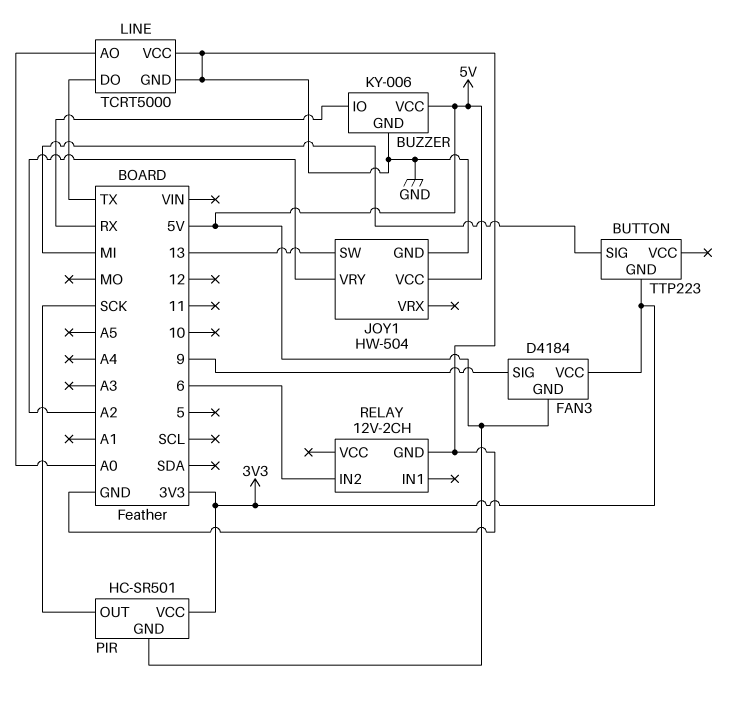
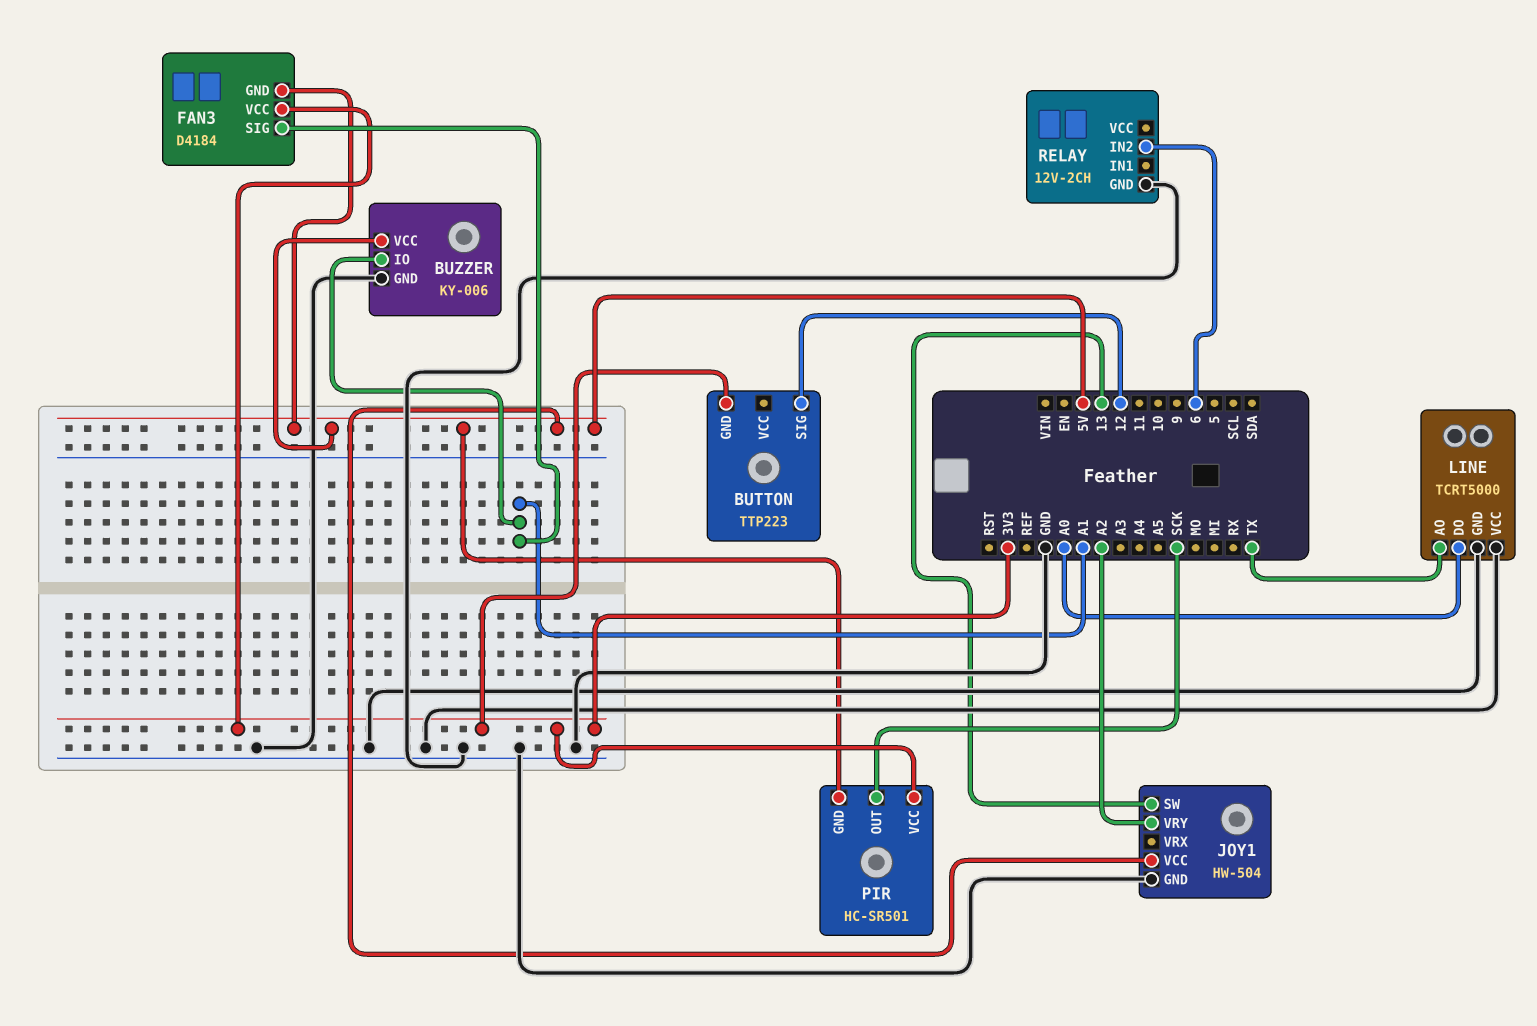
BUTTON pin SIG: MI -> 12
BUZZER pin IO: RX -> A1
FAN3 pin SIG: 9 -> A1
LINE pin AO: A0 -> TX
LINE pin DO: TX -> A0

